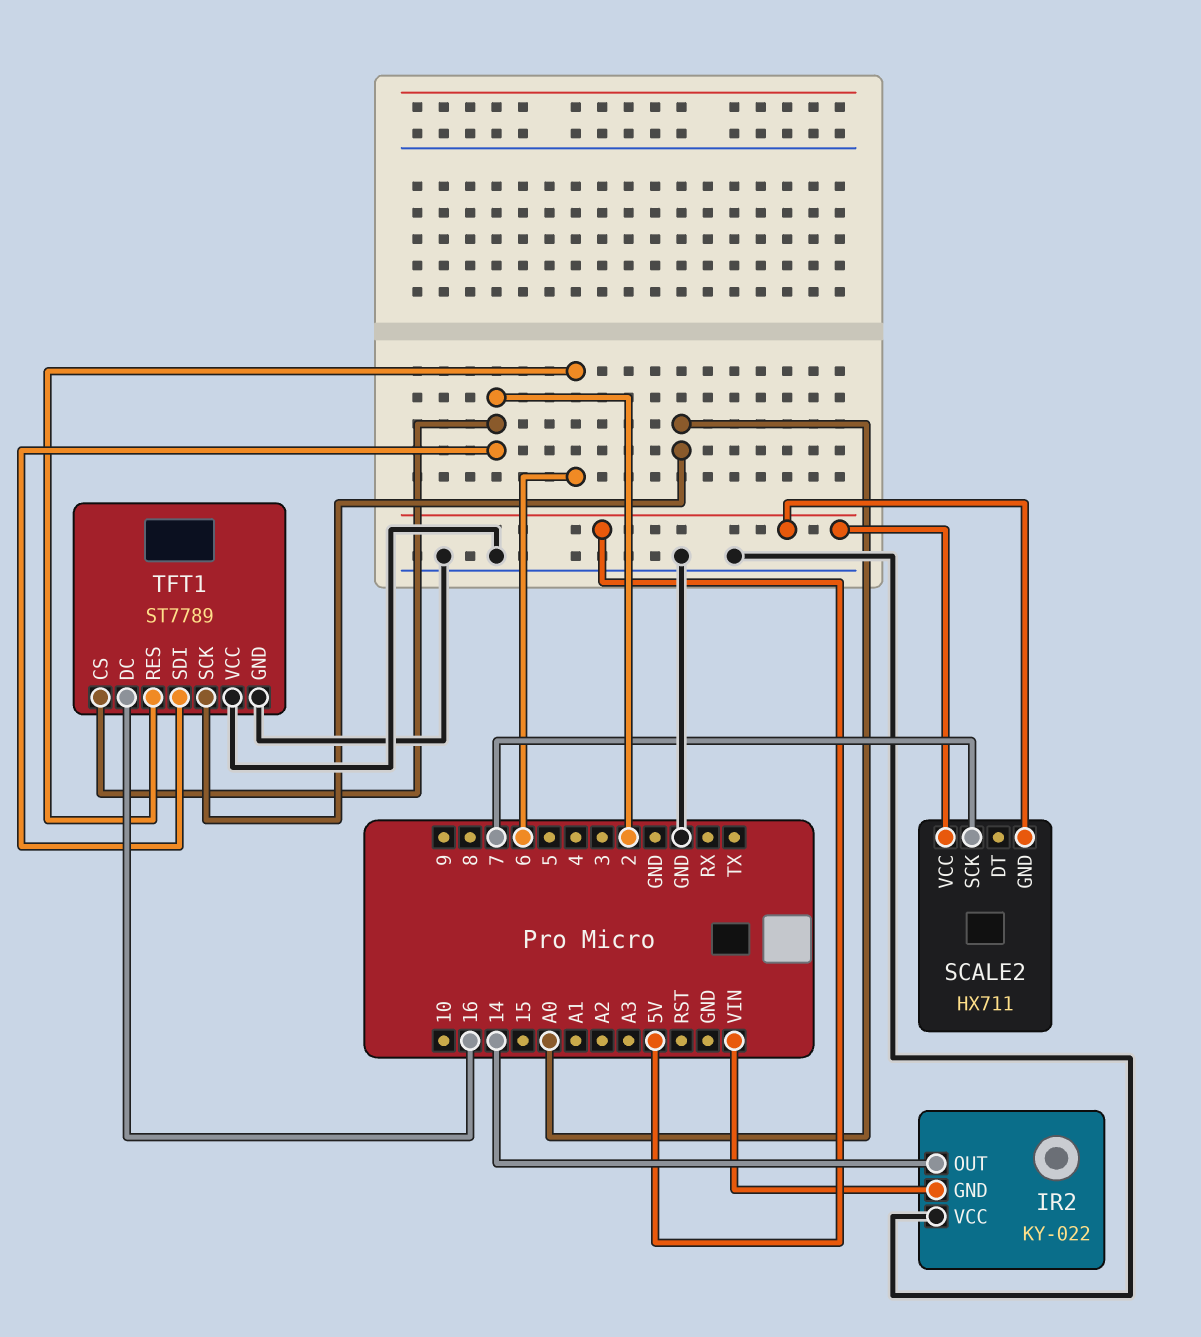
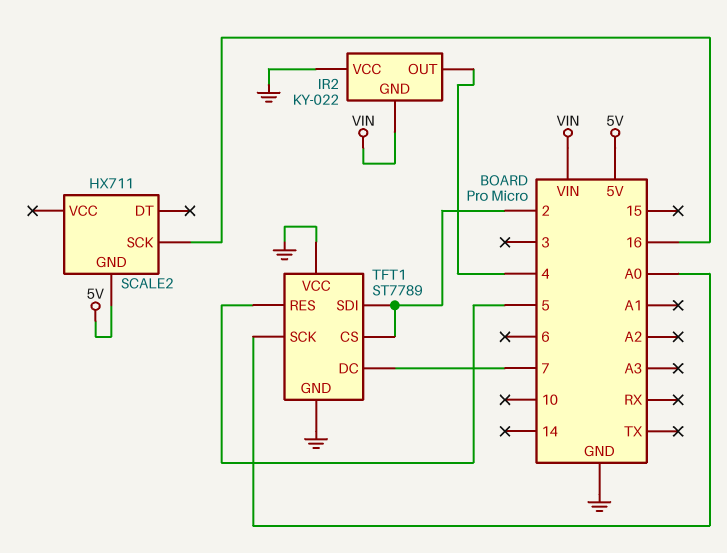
IR2 pin OUT: 14 -> 4
SCALE2 pin SCK: 7 -> 16
SCALE2 pin VCC: 5V -> none
TFT1 pin DC: 16 -> 7
TFT1 pin RES: 6 -> 5

